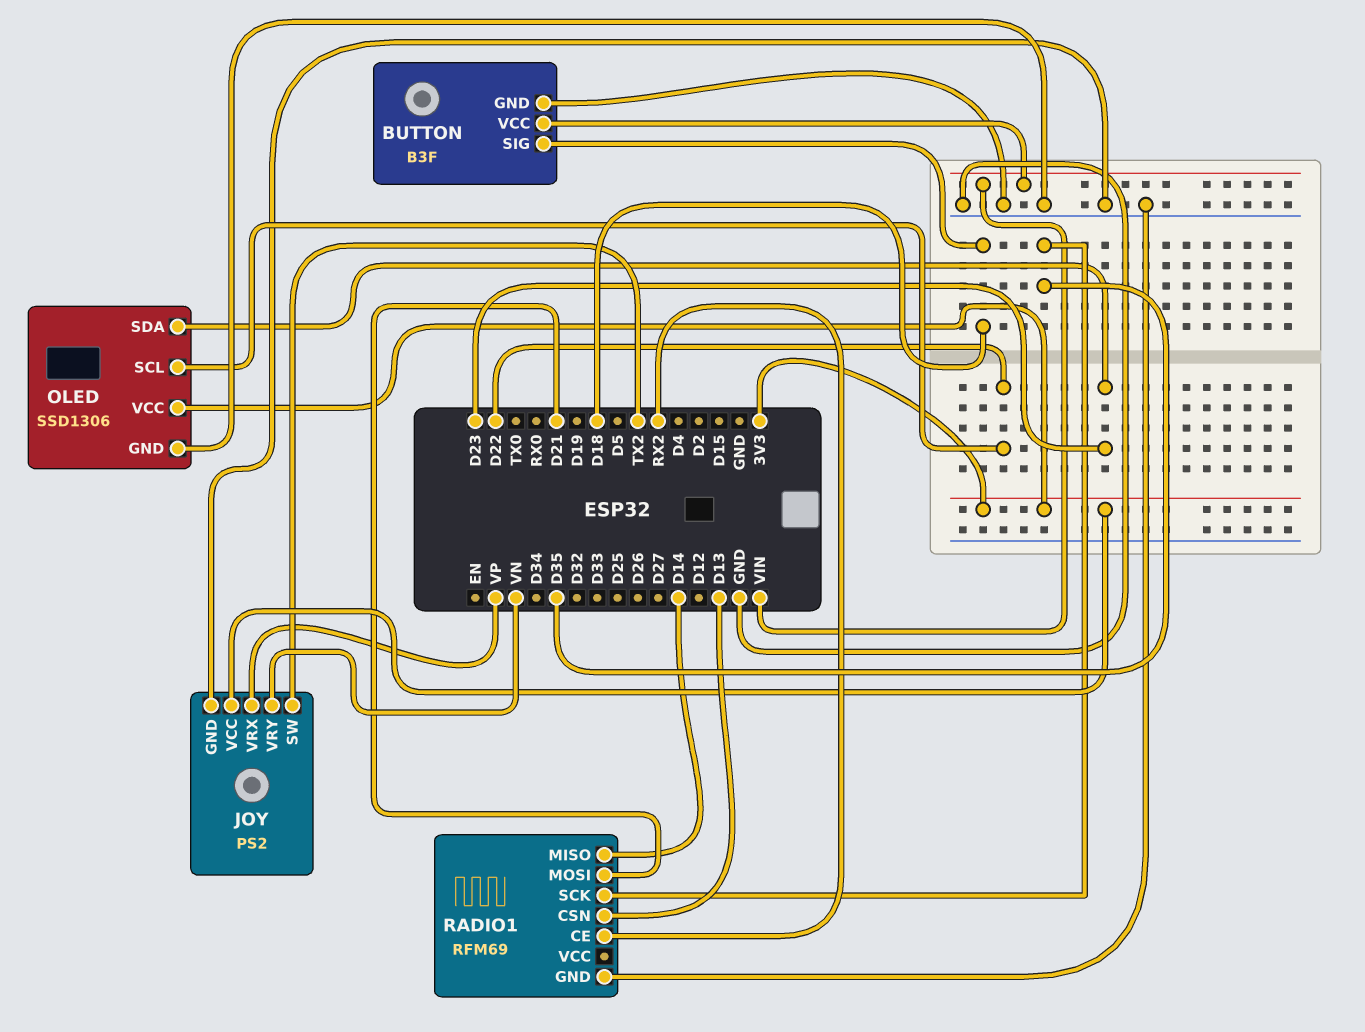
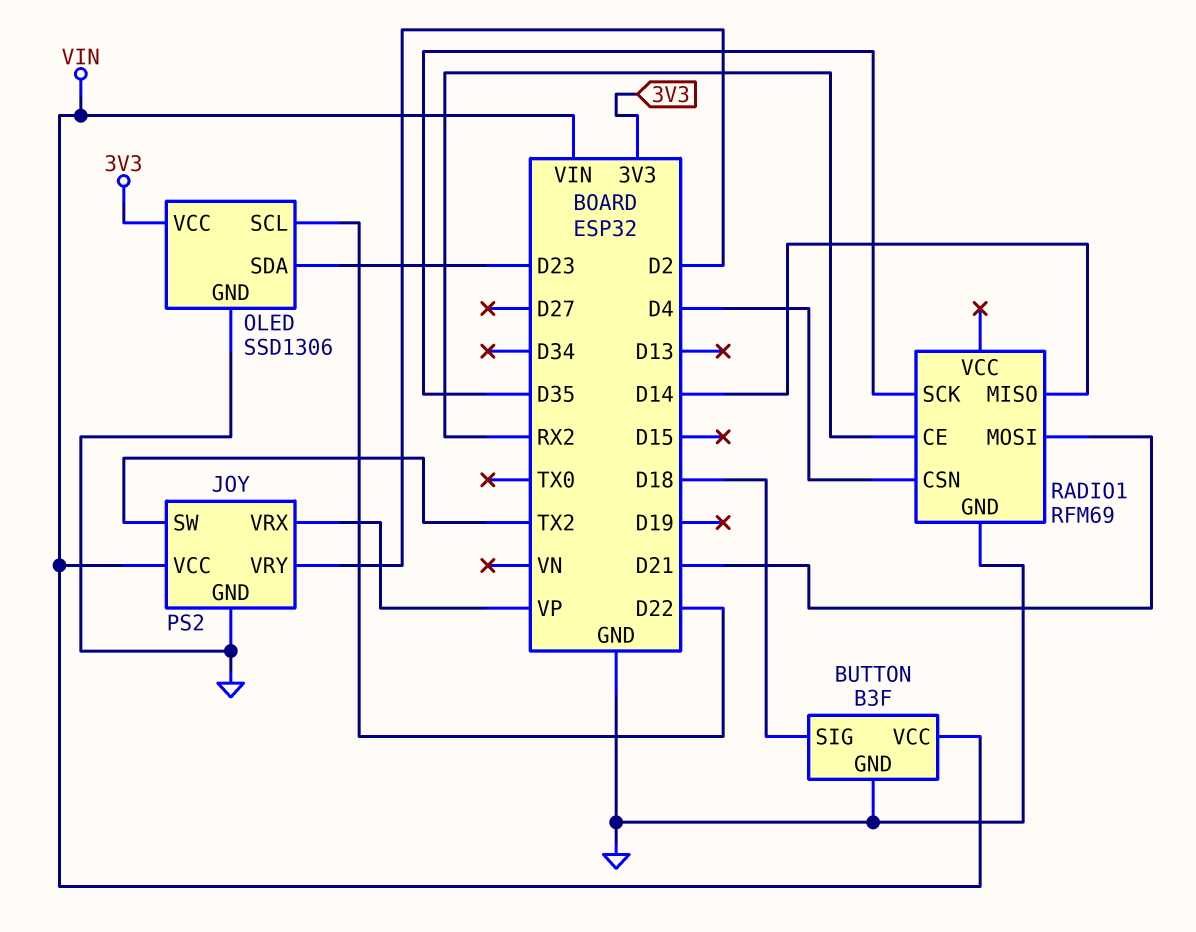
JOY pin VCC: 3V3 -> VIN
JOY pin VRY: VN -> D2
RADIO1 pin CSN: D13 -> D4

